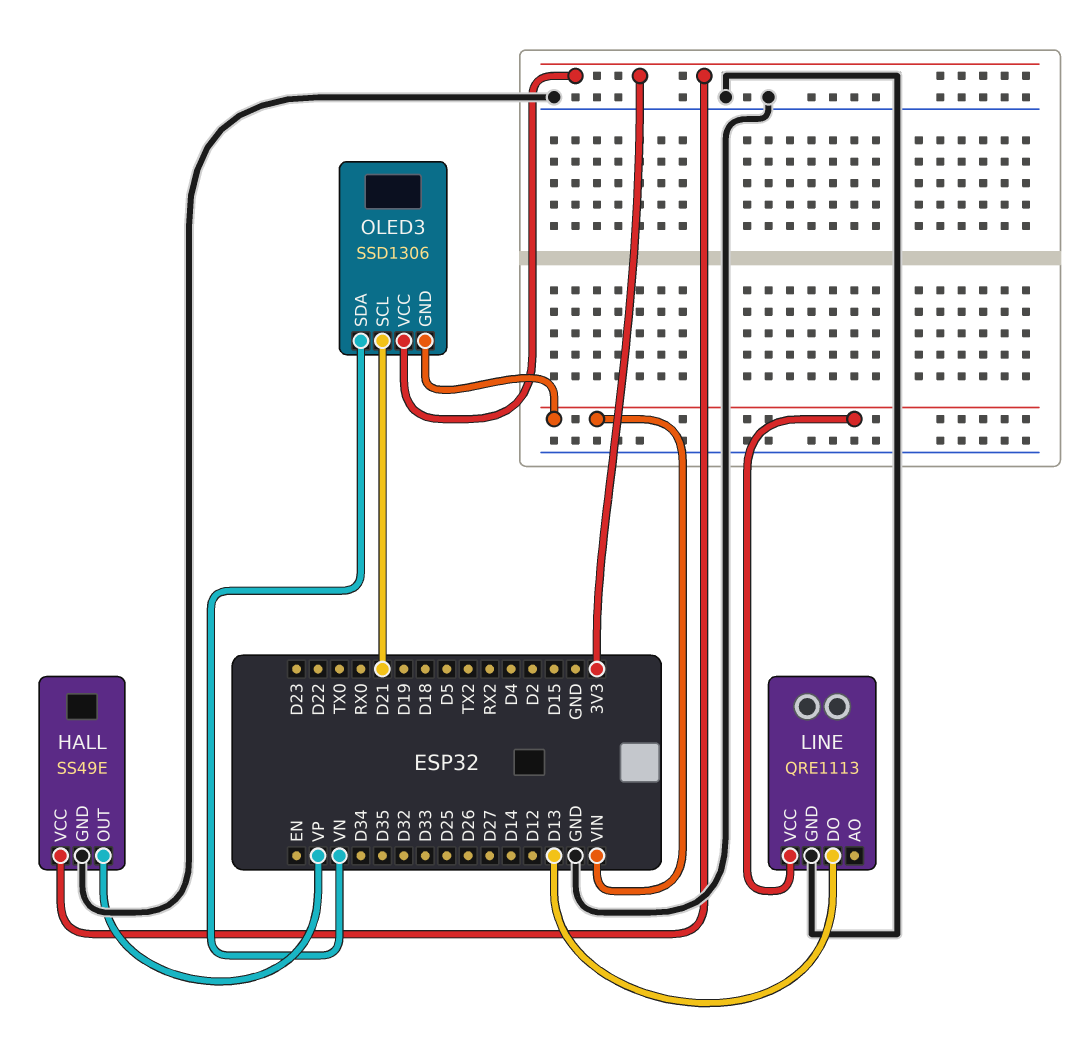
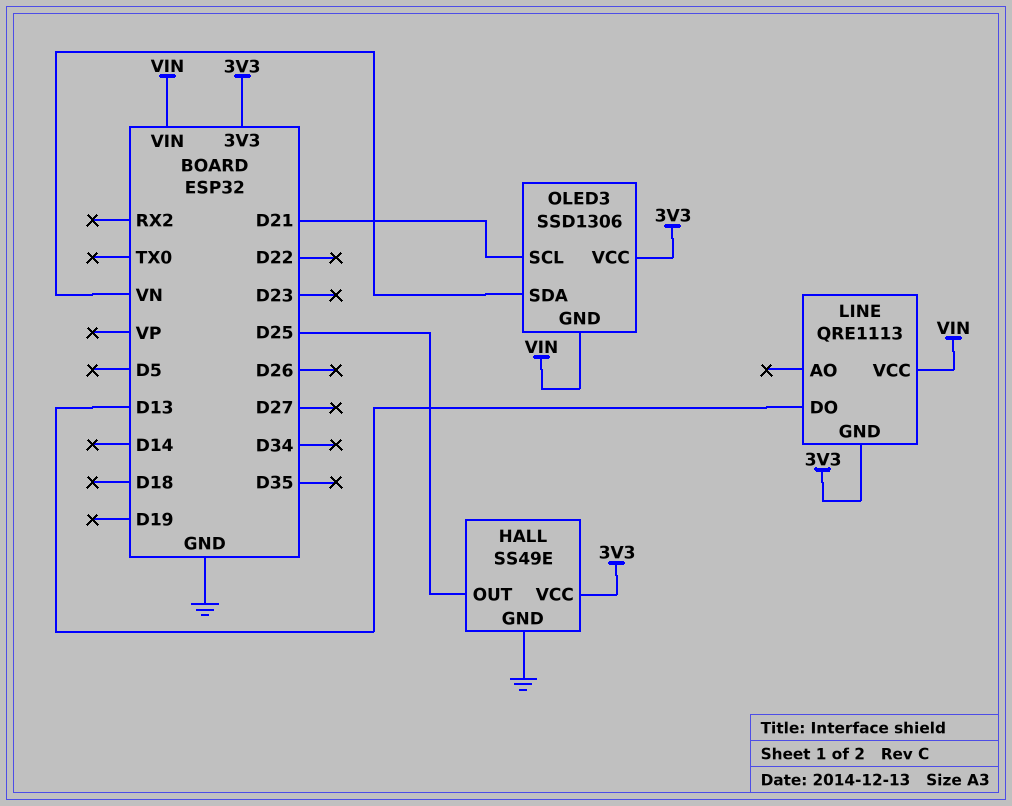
HALL pin OUT: VP -> D25
LINE pin GND: GND -> 3V3

